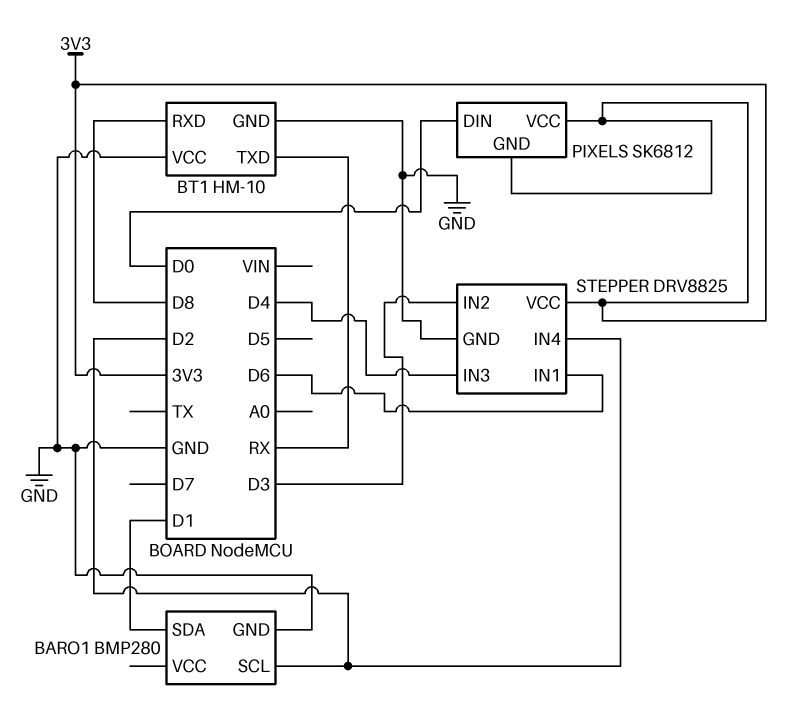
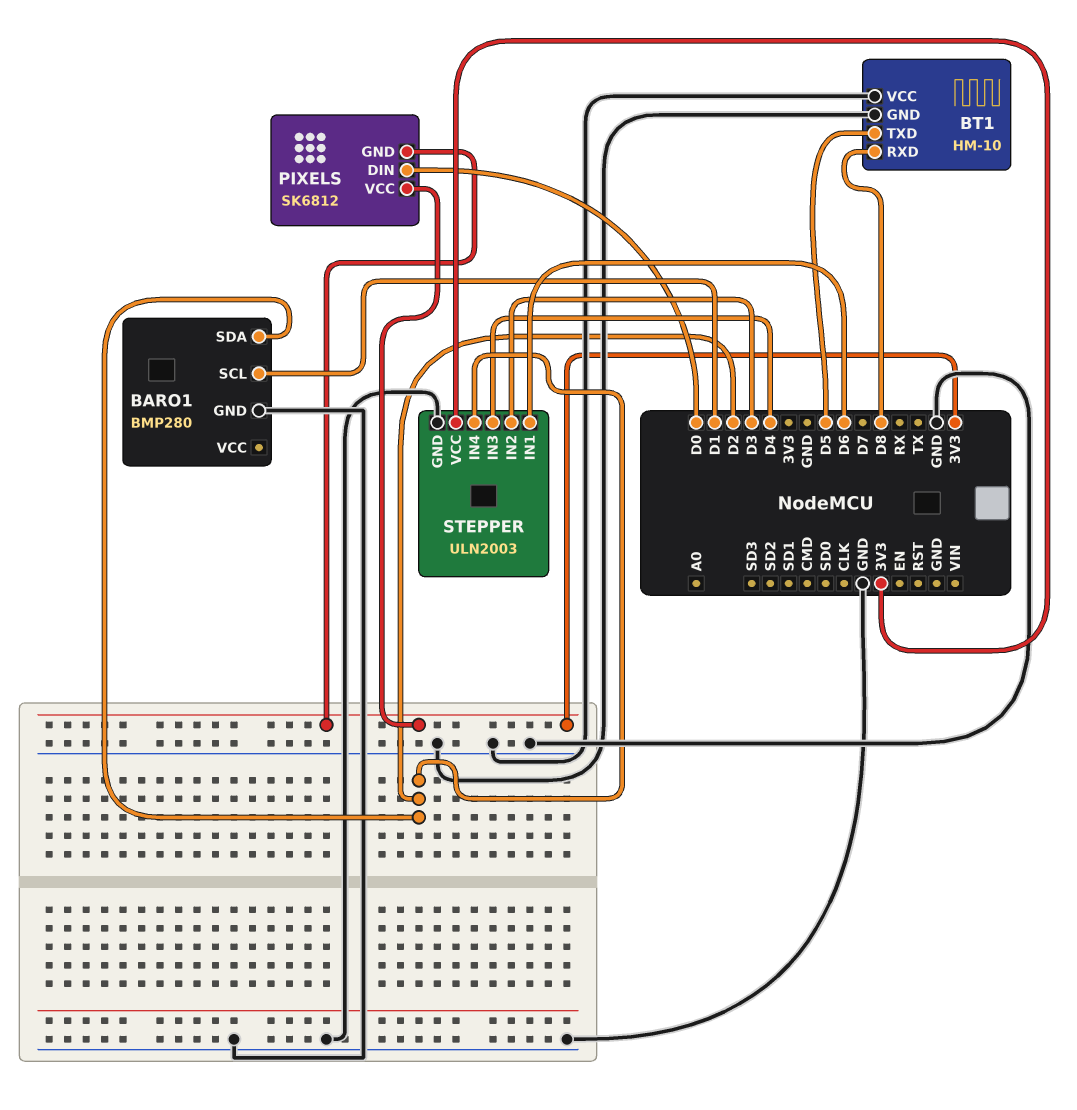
BARO1 pin SCL: D2 -> D1
BARO1 pin SDA: D1 -> D2
BT1 pin TXD: RX -> D5
STEPPER: DRV8825 -> ULN2003

